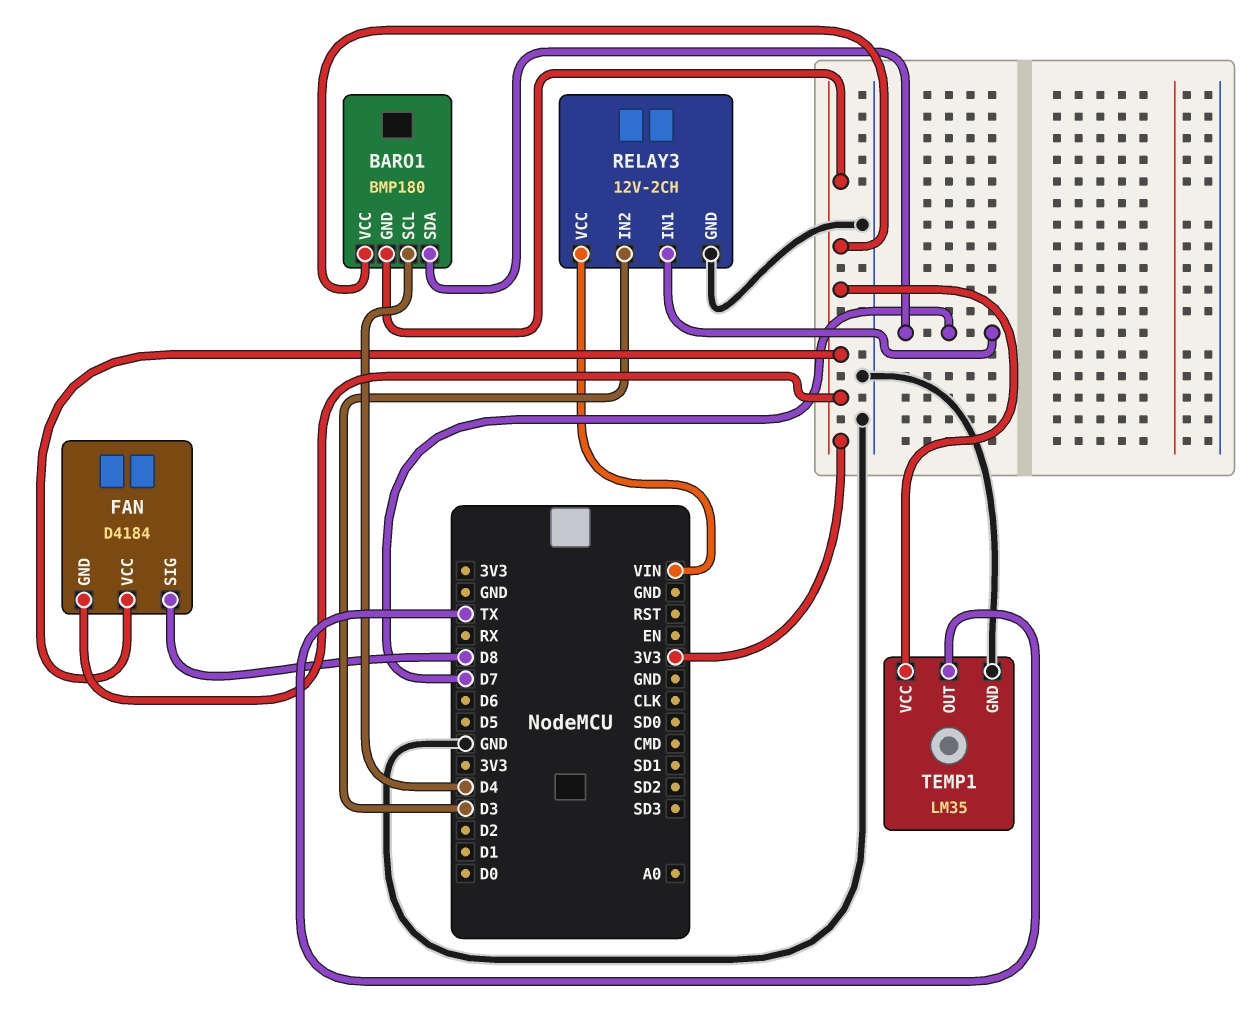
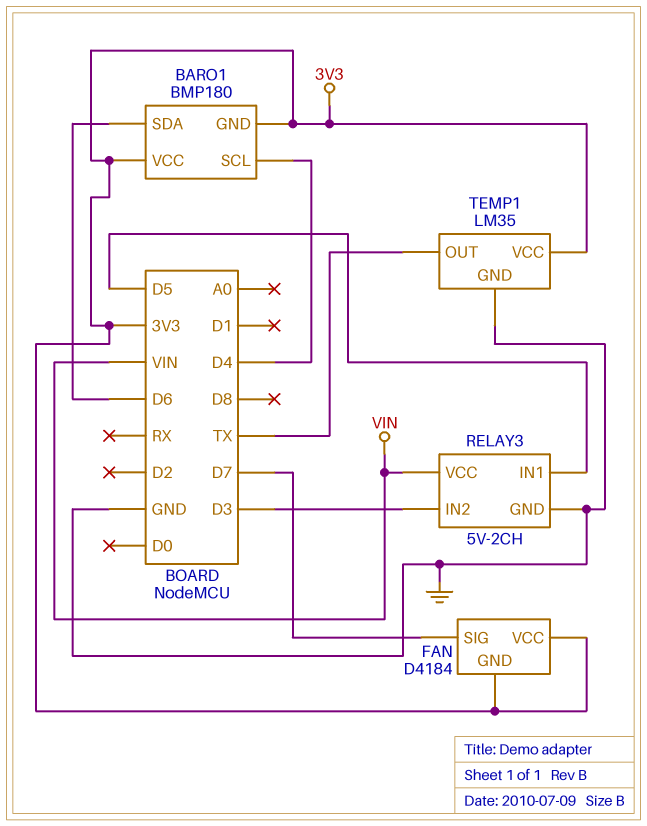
BARO1 pin SDA: D7 -> D6
FAN pin SIG: D8 -> D7
RELAY3: 12V-2CH -> 5V-2CH
RELAY3 pin IN1: D7 -> D5

